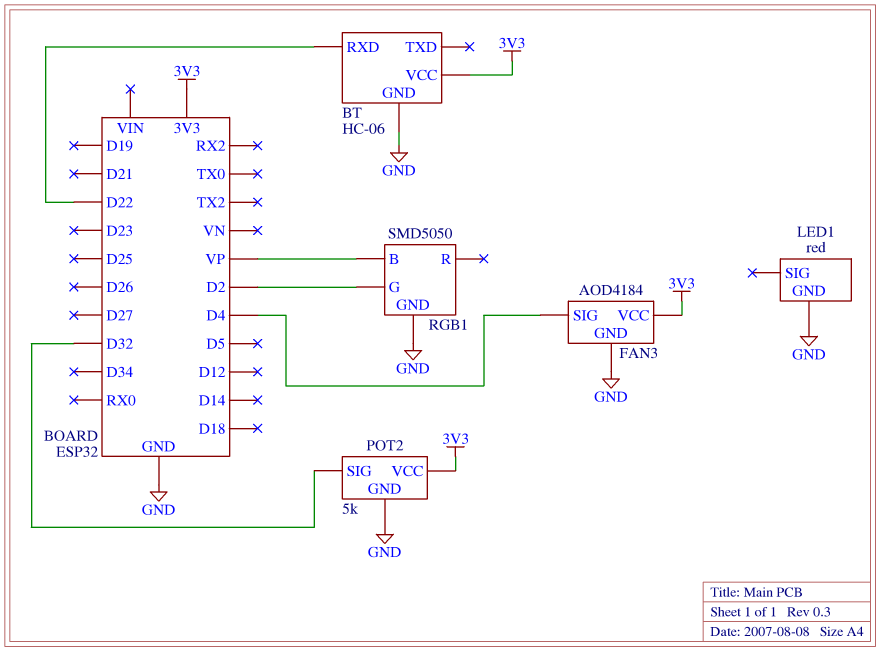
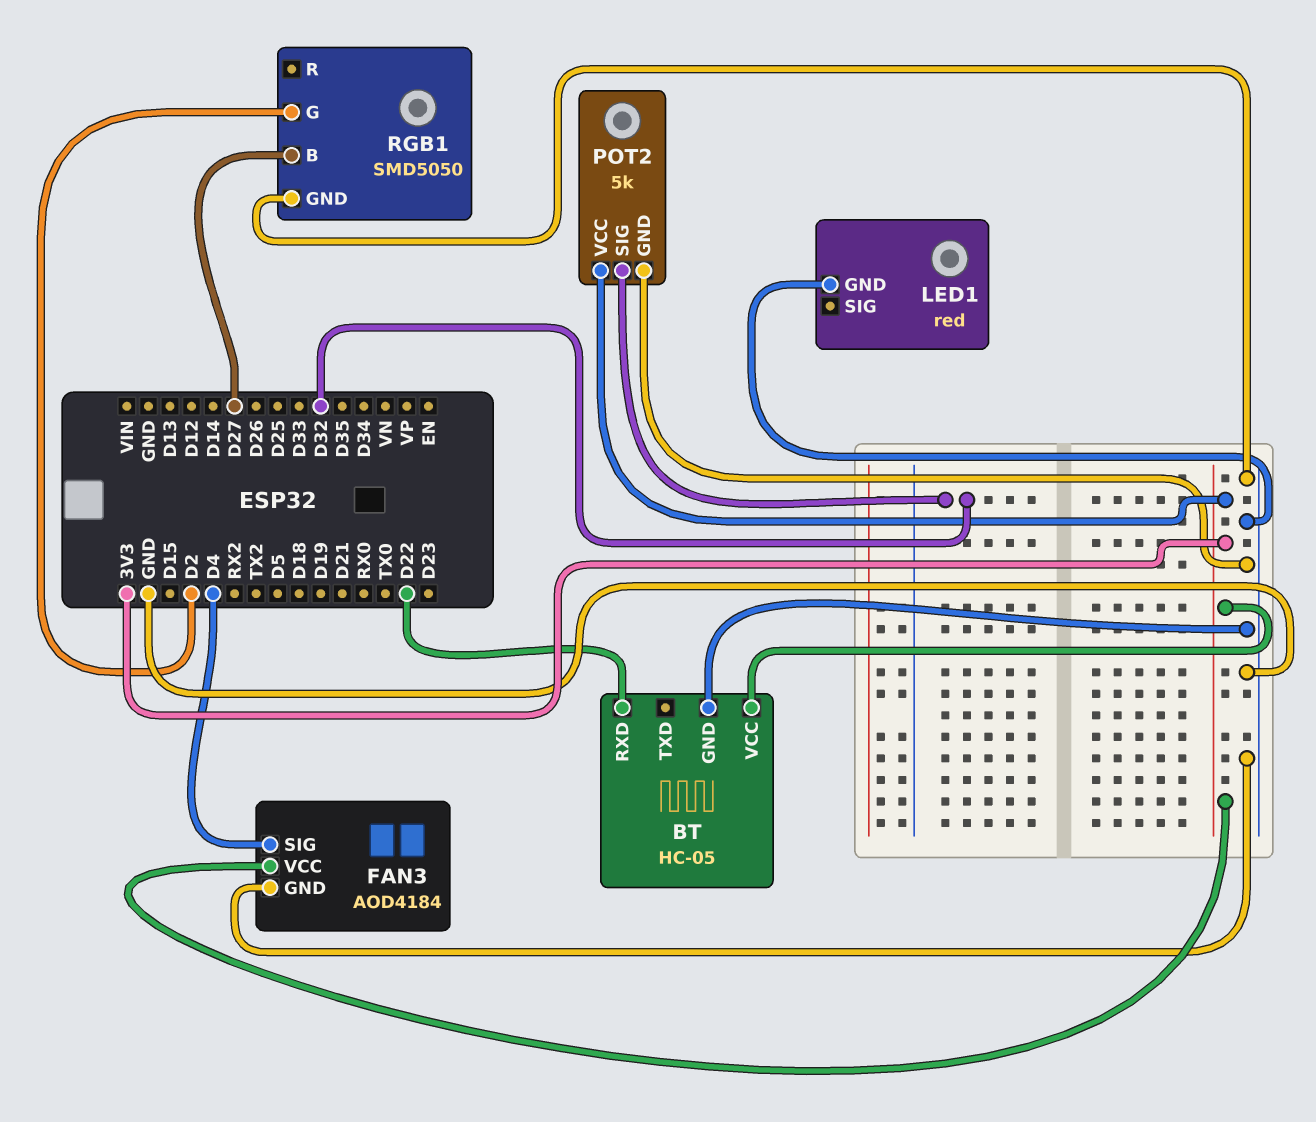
BT: HC-06 -> HC-05
RGB1 pin B: VP -> D27

